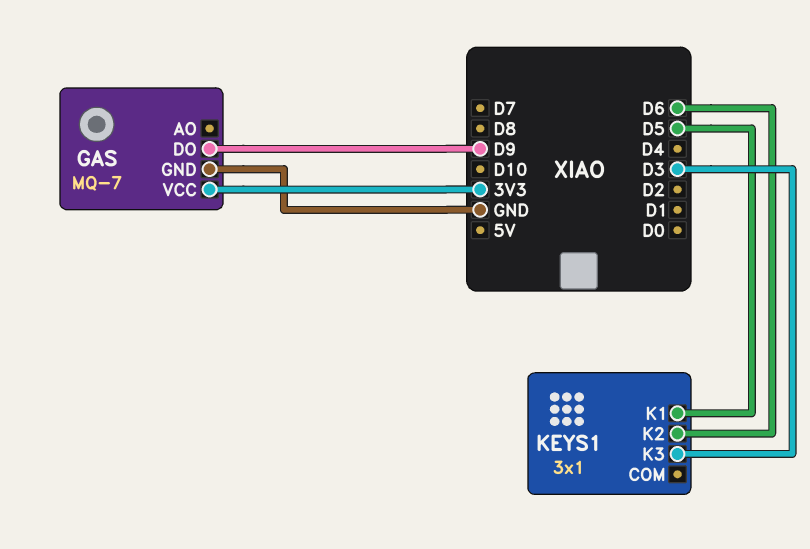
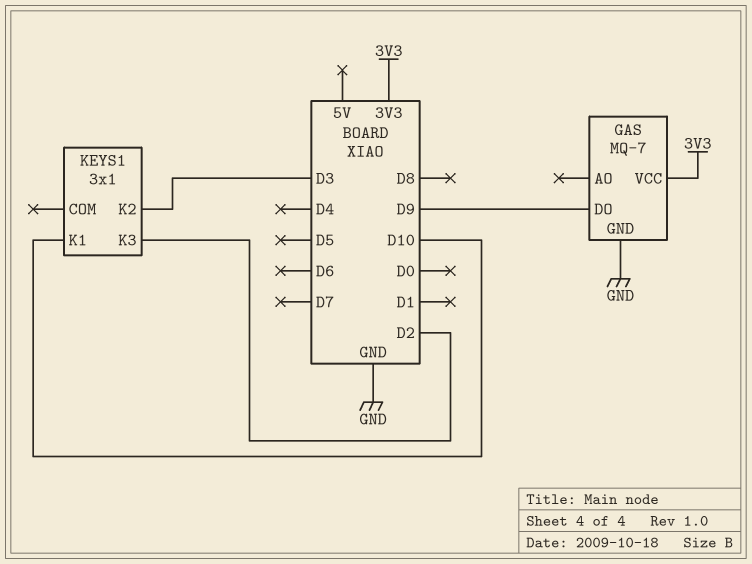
KEYS1 pin K1: D5 -> D10
KEYS1 pin K2: D6 -> D3
KEYS1 pin K3: D3 -> D2

